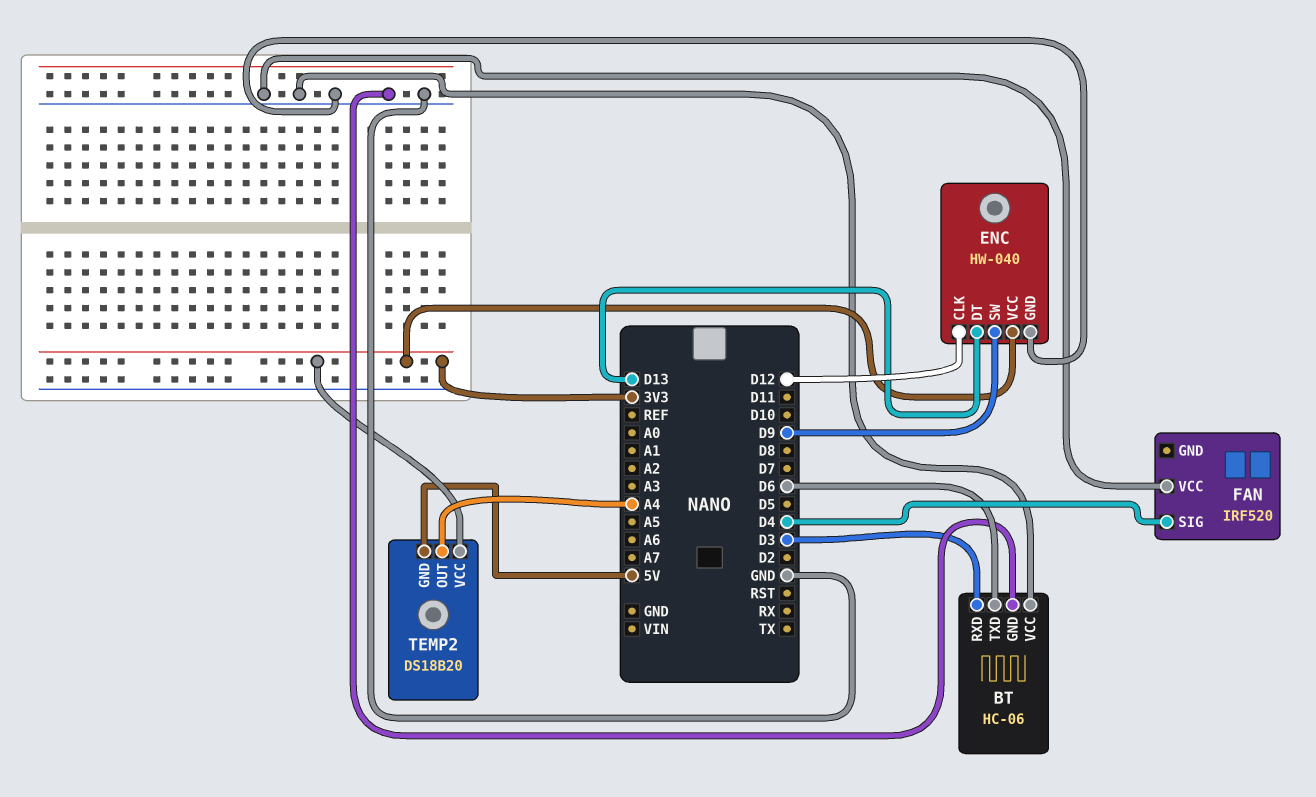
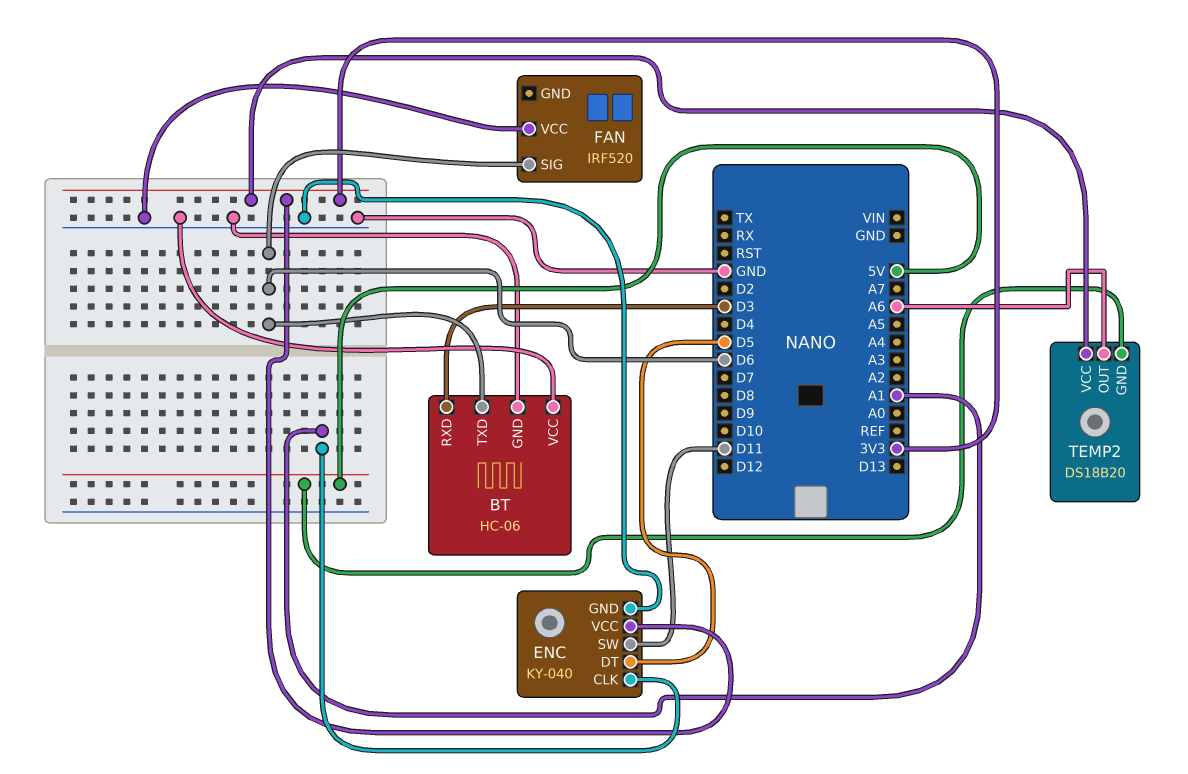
ENC: HW-040 -> KY-040
ENC pin CLK: D12 -> A1
ENC pin DT: D13 -> D5
ENC pin SW: D9 -> D11
FAN pin SIG: D4 -> D6
TEMP2 pin OUT: A4 -> A6

